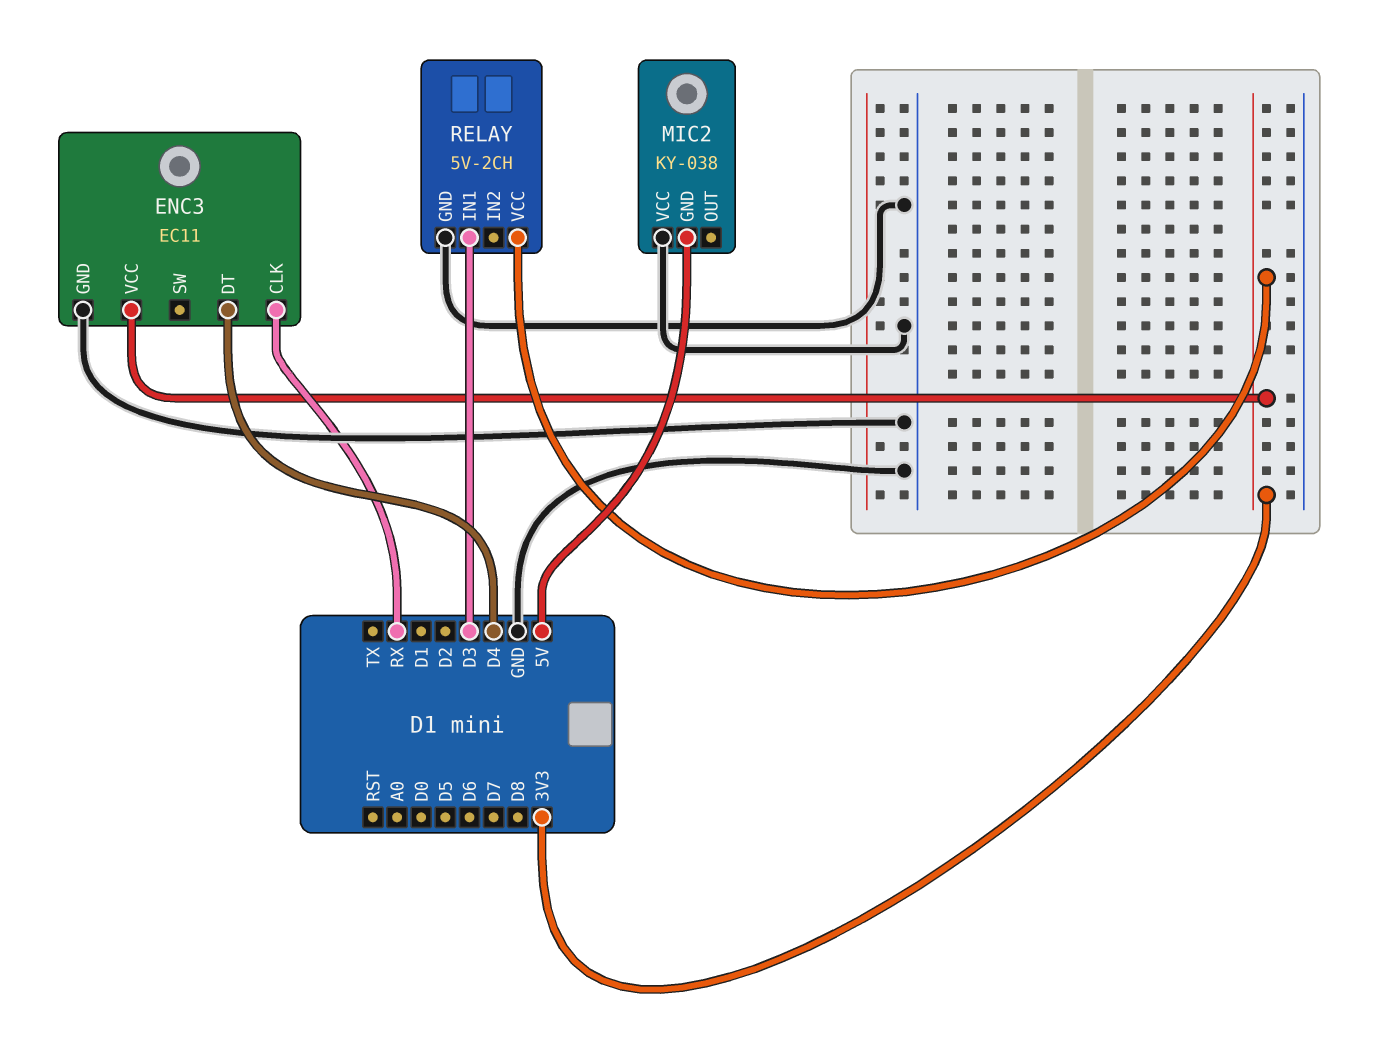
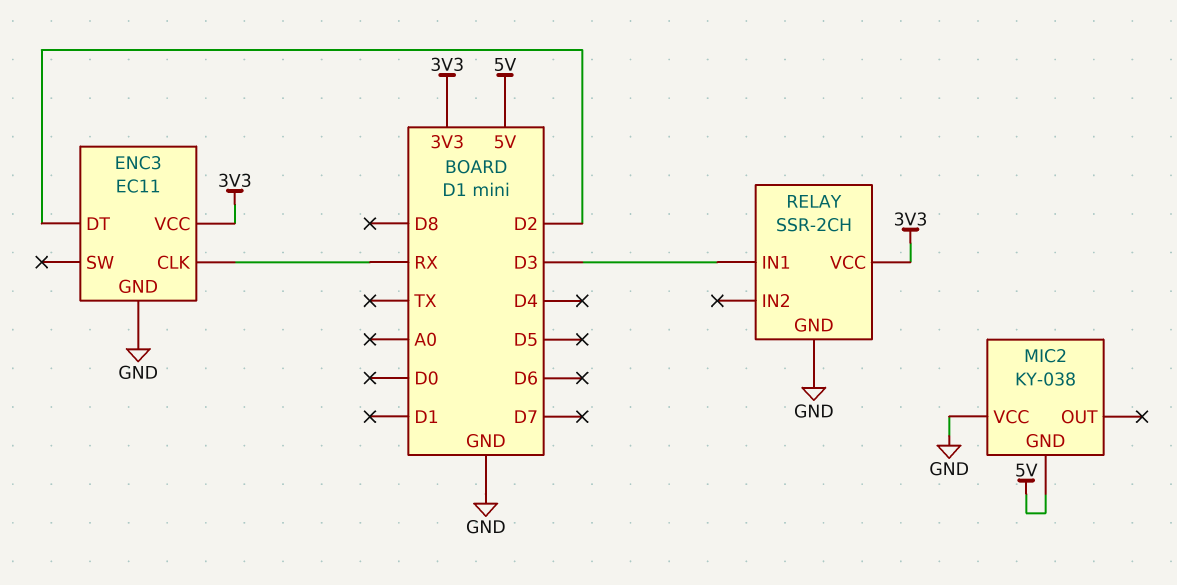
ENC3 pin DT: D4 -> D2
RELAY: 5V-2CH -> SSR-2CH

